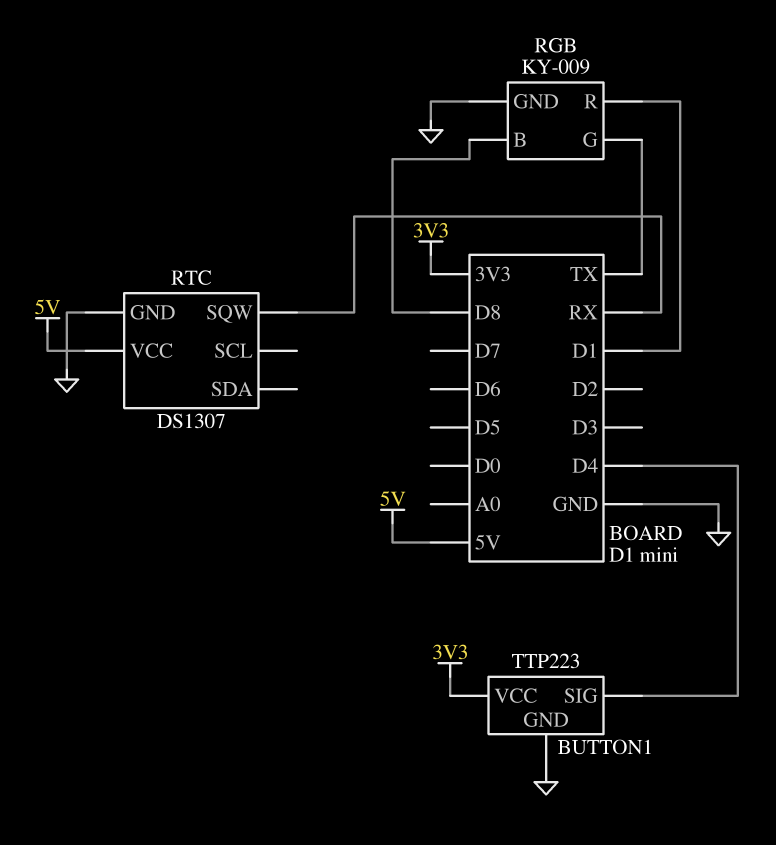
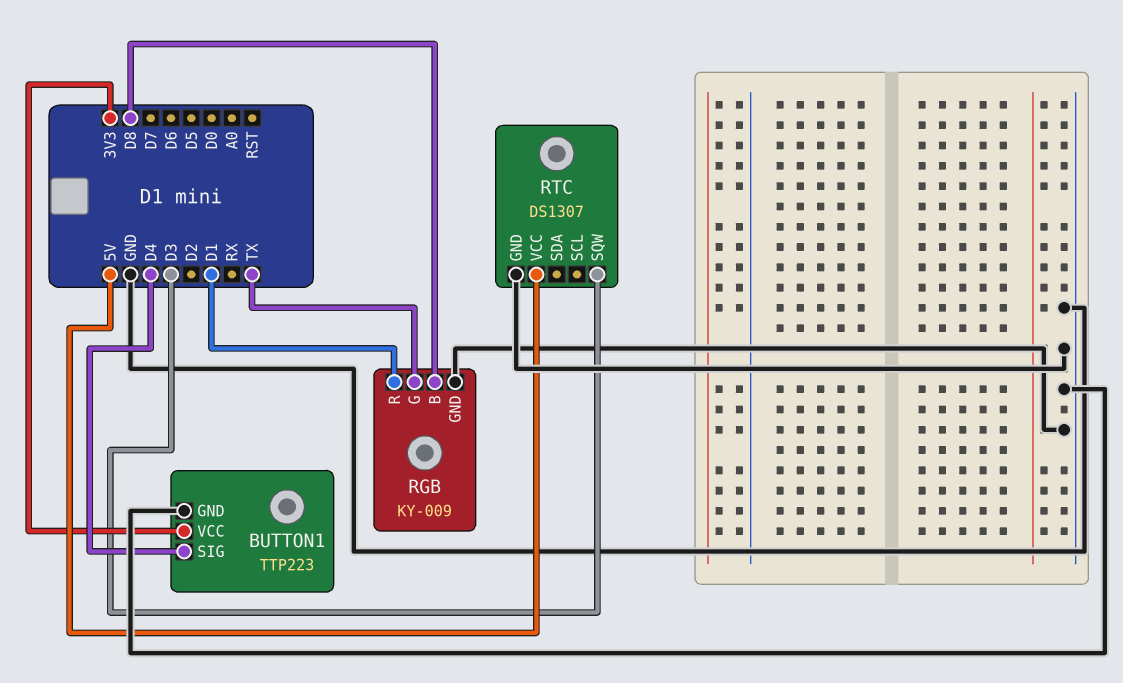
RTC pin SQW: RX -> D3

